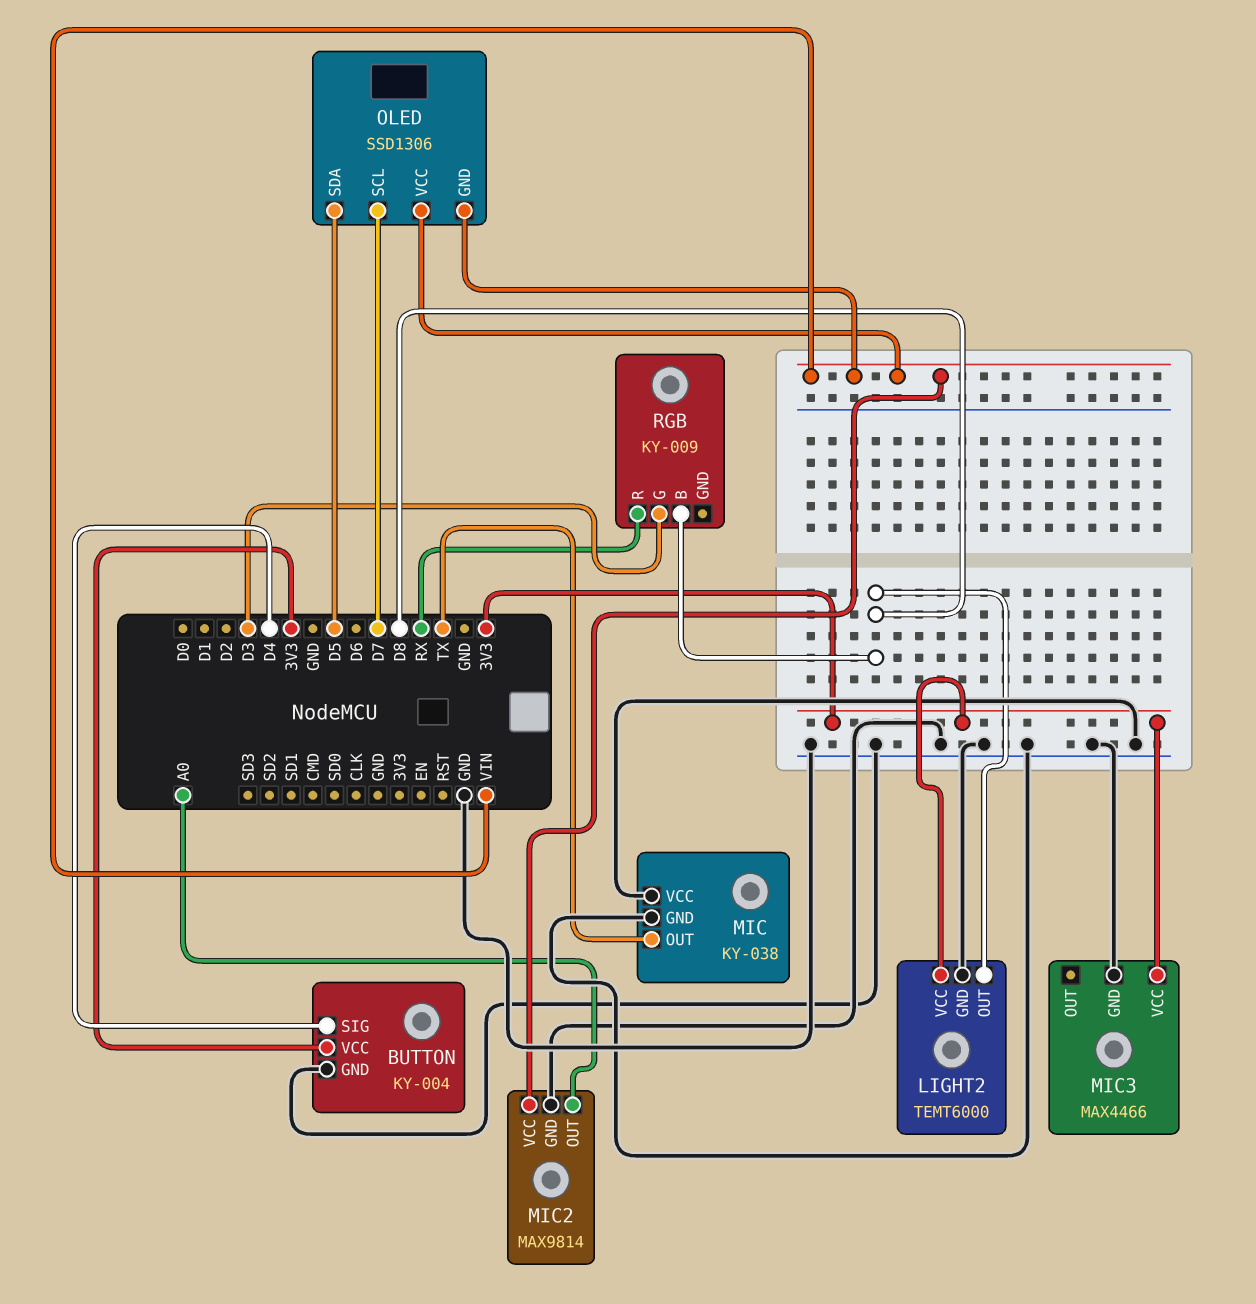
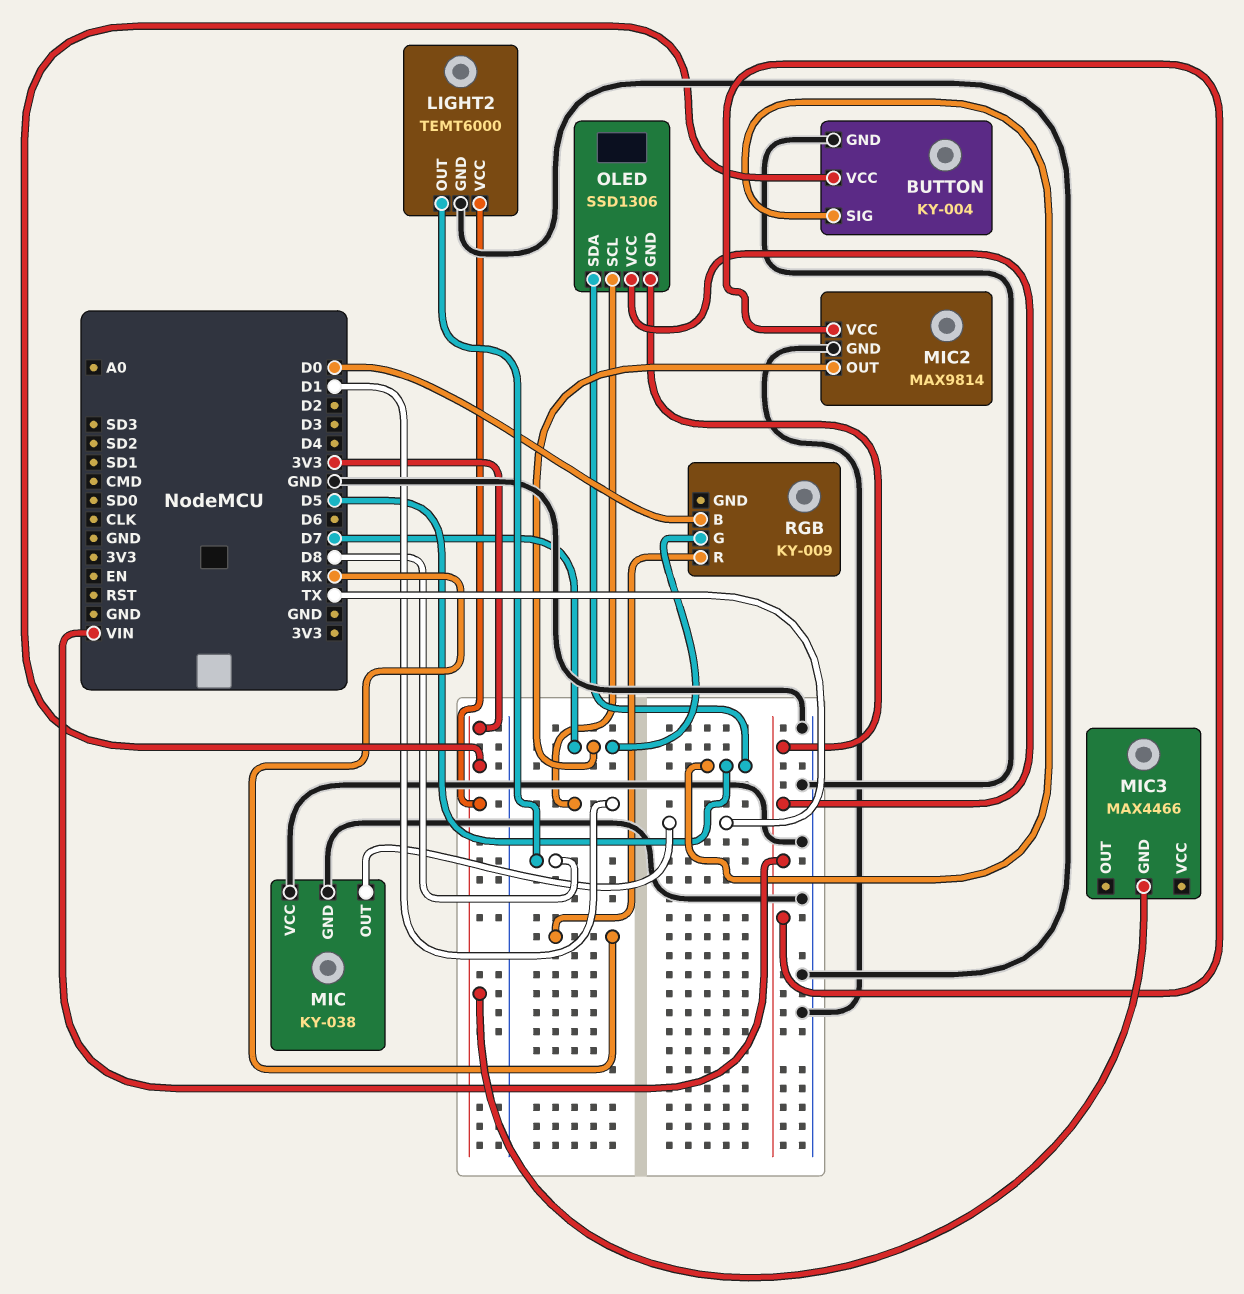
BUTTON pin SIG: D4 -> D5
MIC2 pin OUT: A0 -> D7
MIC3 pin GND: GND -> 3V3
MIC3 pin VCC: 3V3 -> none
OLED pin SCL: D7 -> D1
RGB pin B: D8 -> D0
RGB pin G: D3 -> D7

